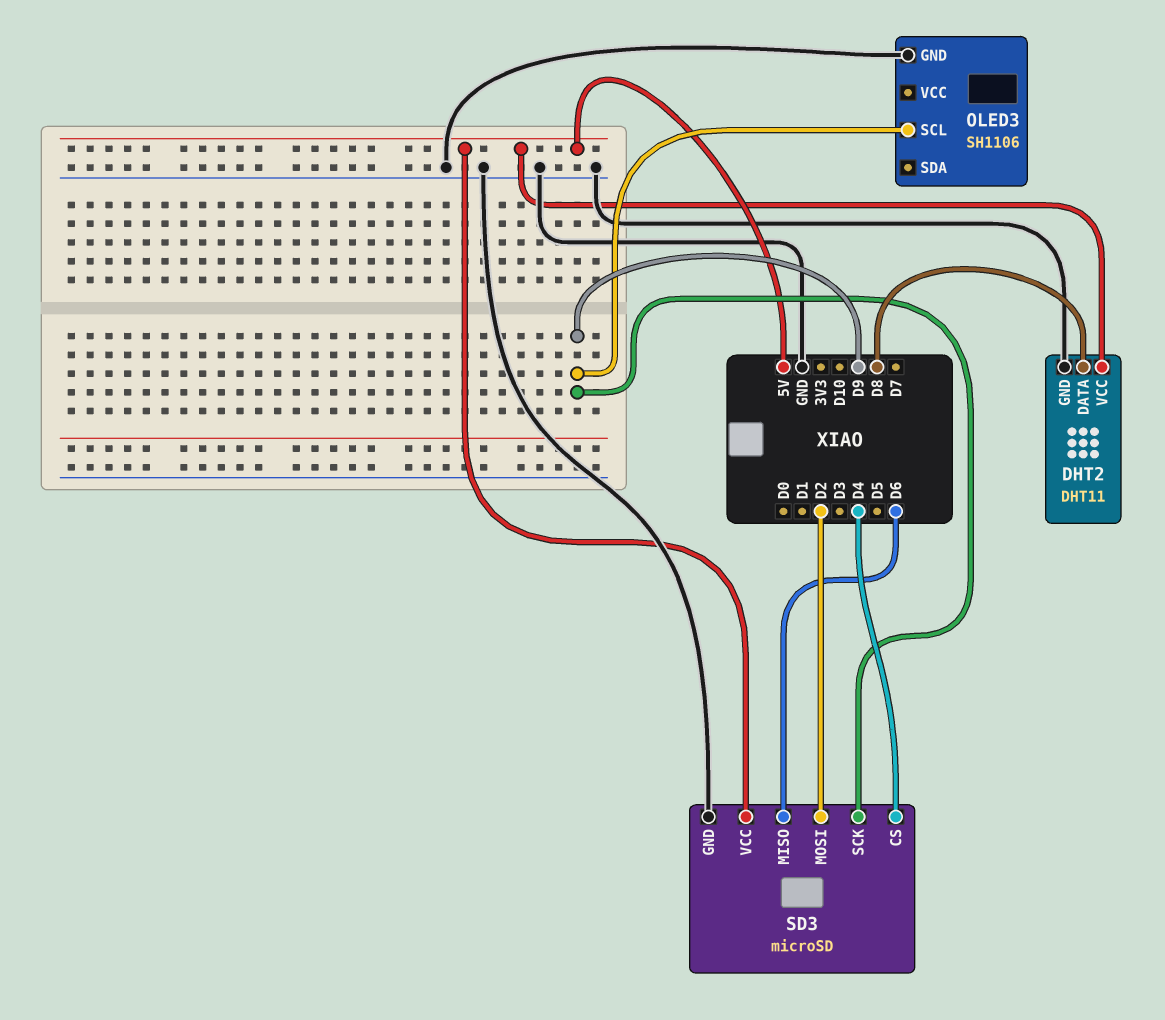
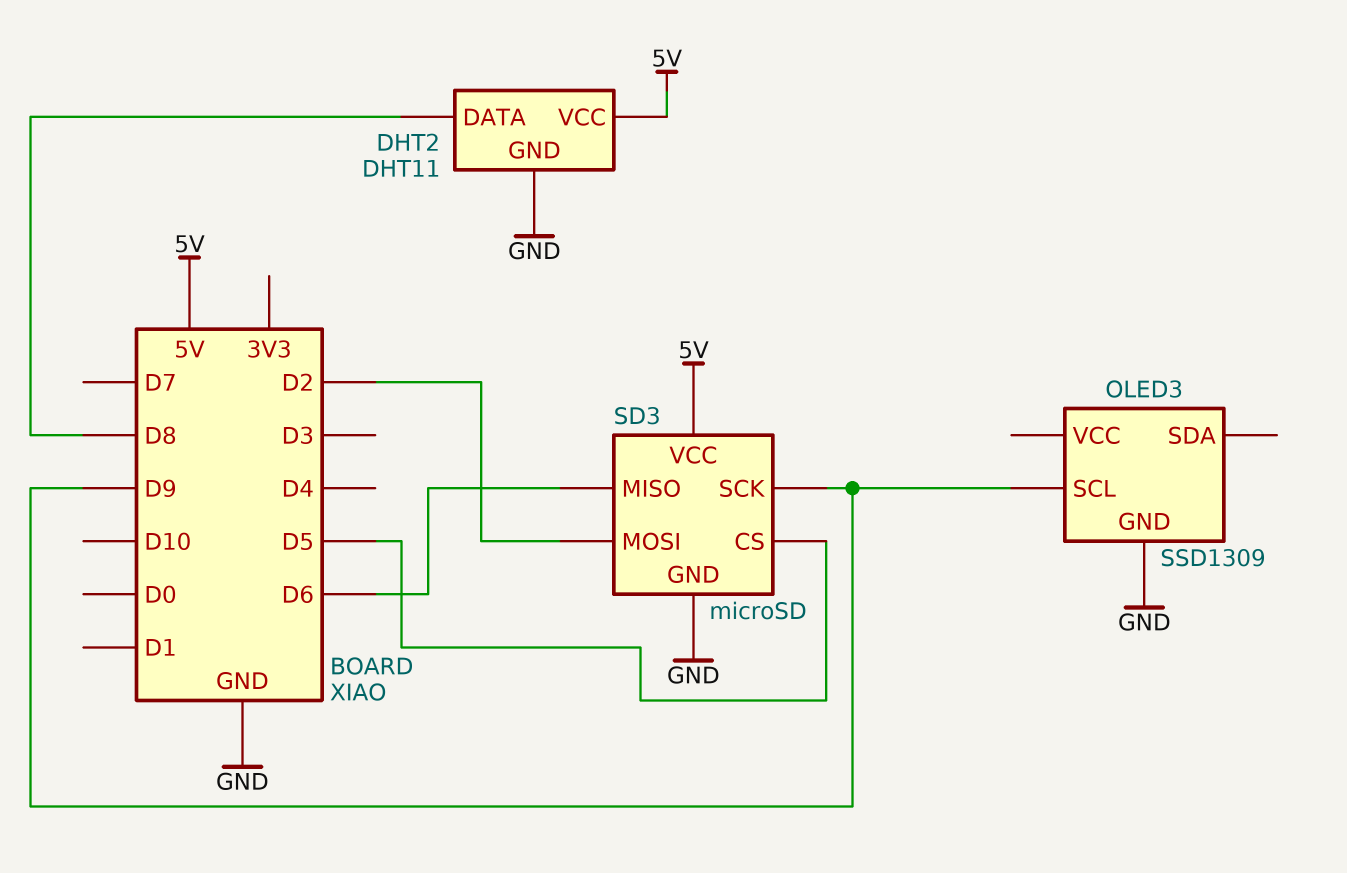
OLED3: SH1106 -> SSD1309
SD3 pin CS: D4 -> D5

